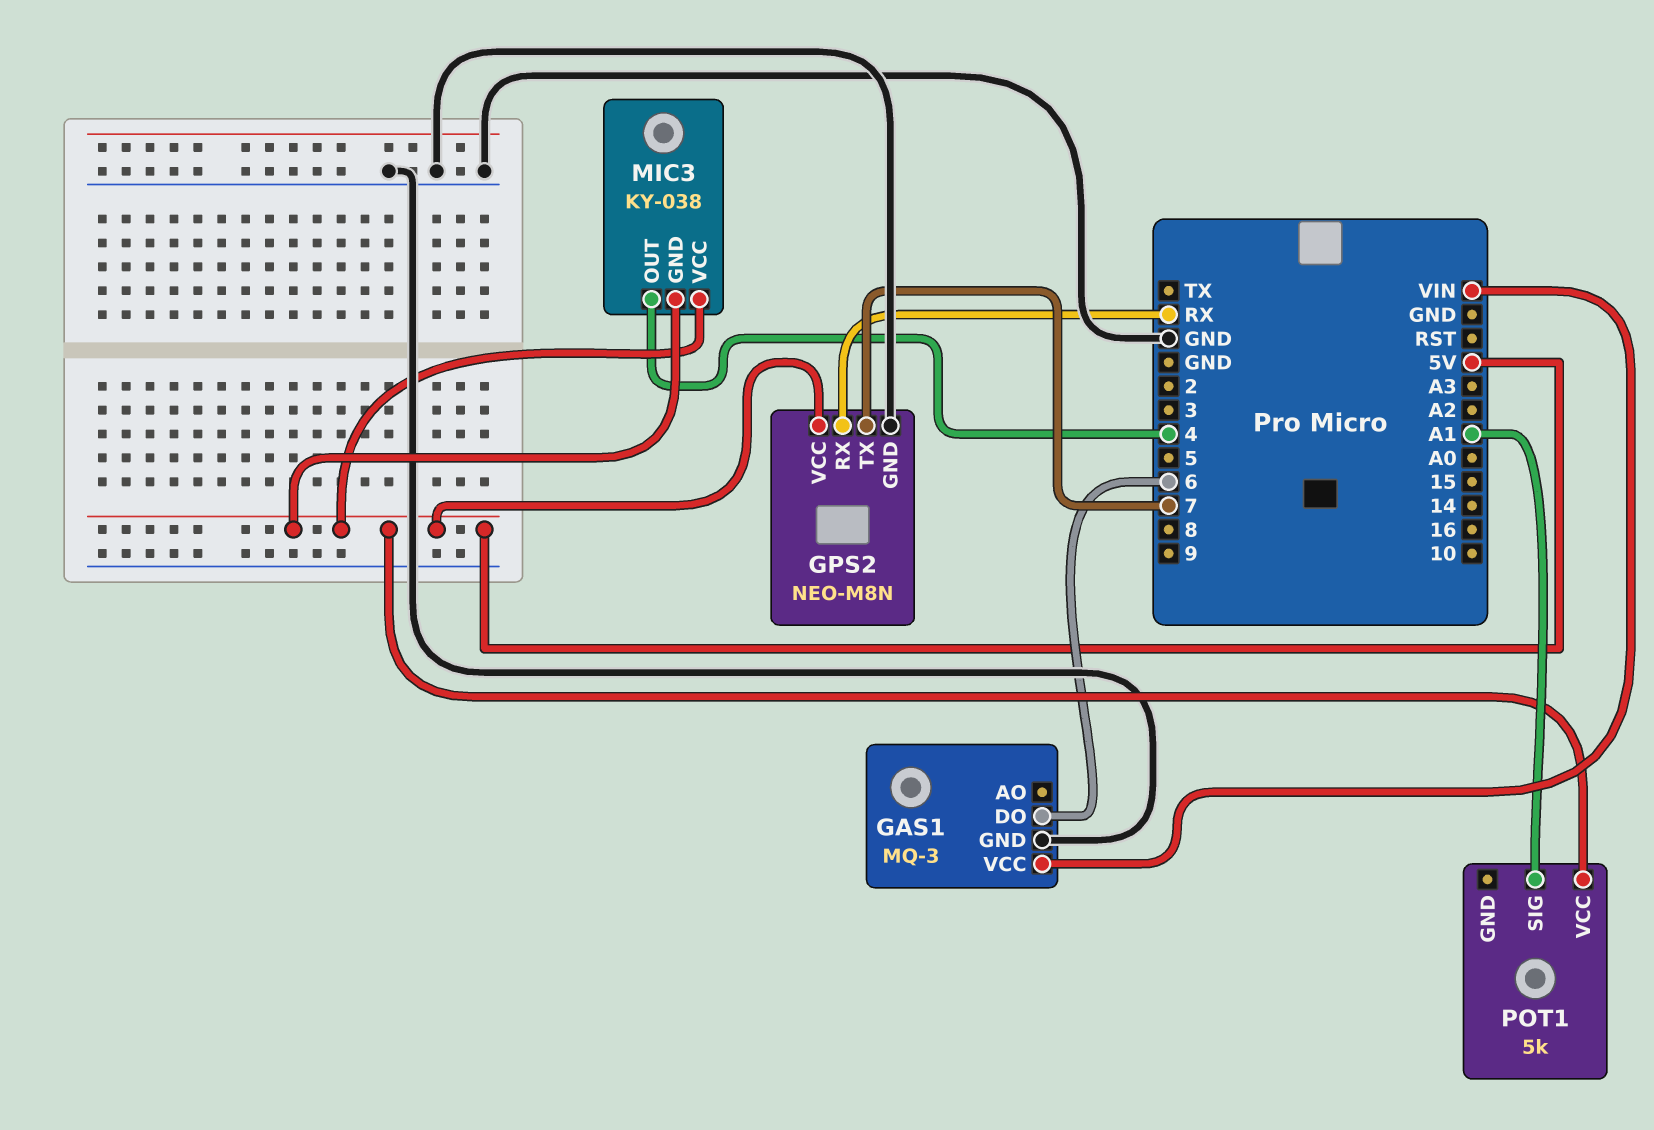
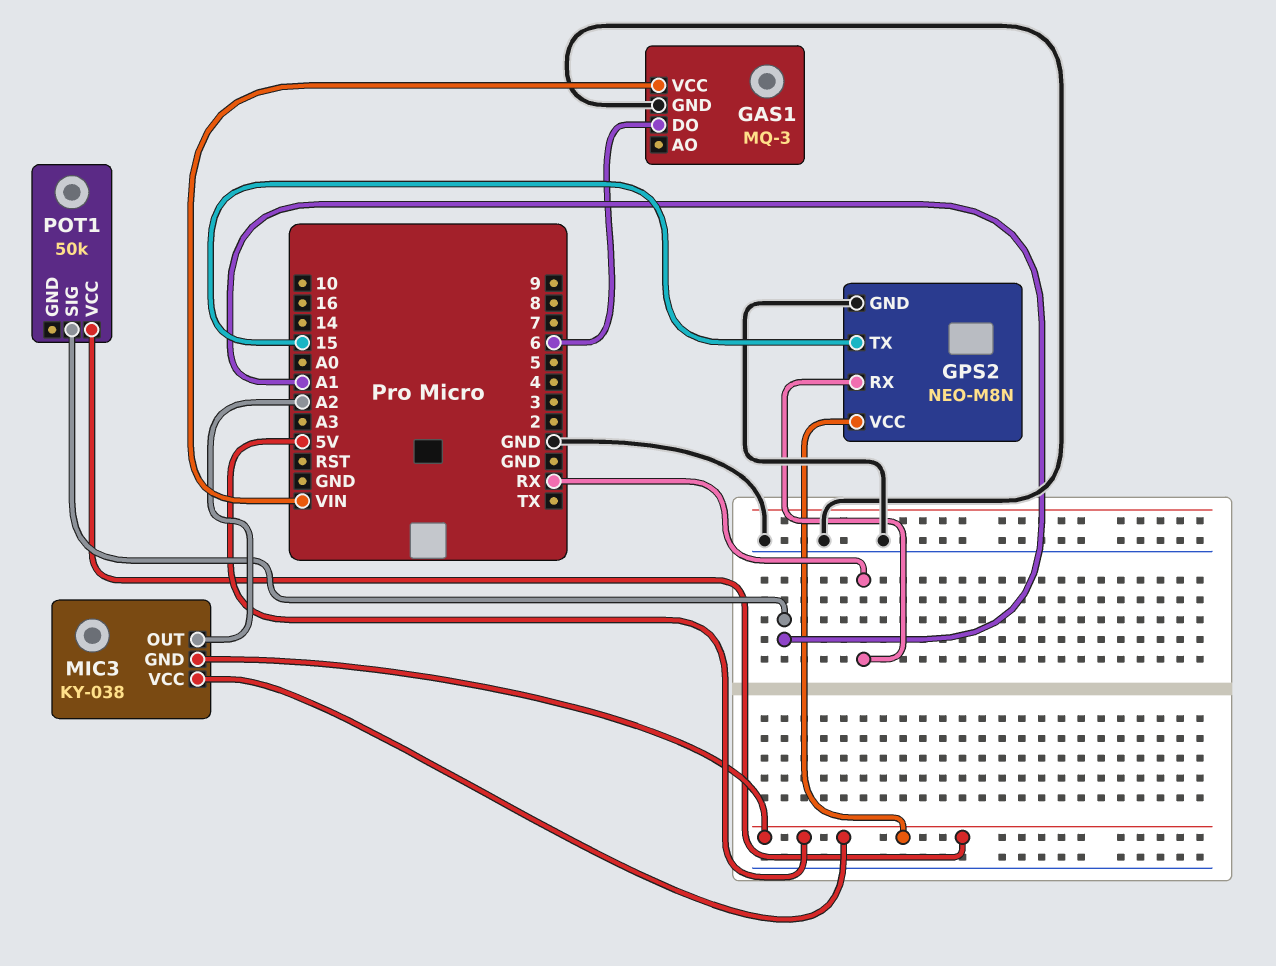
GPS2 pin TX: 7 -> 15
MIC3 pin OUT: 4 -> A2
POT1: 5k -> 50k

